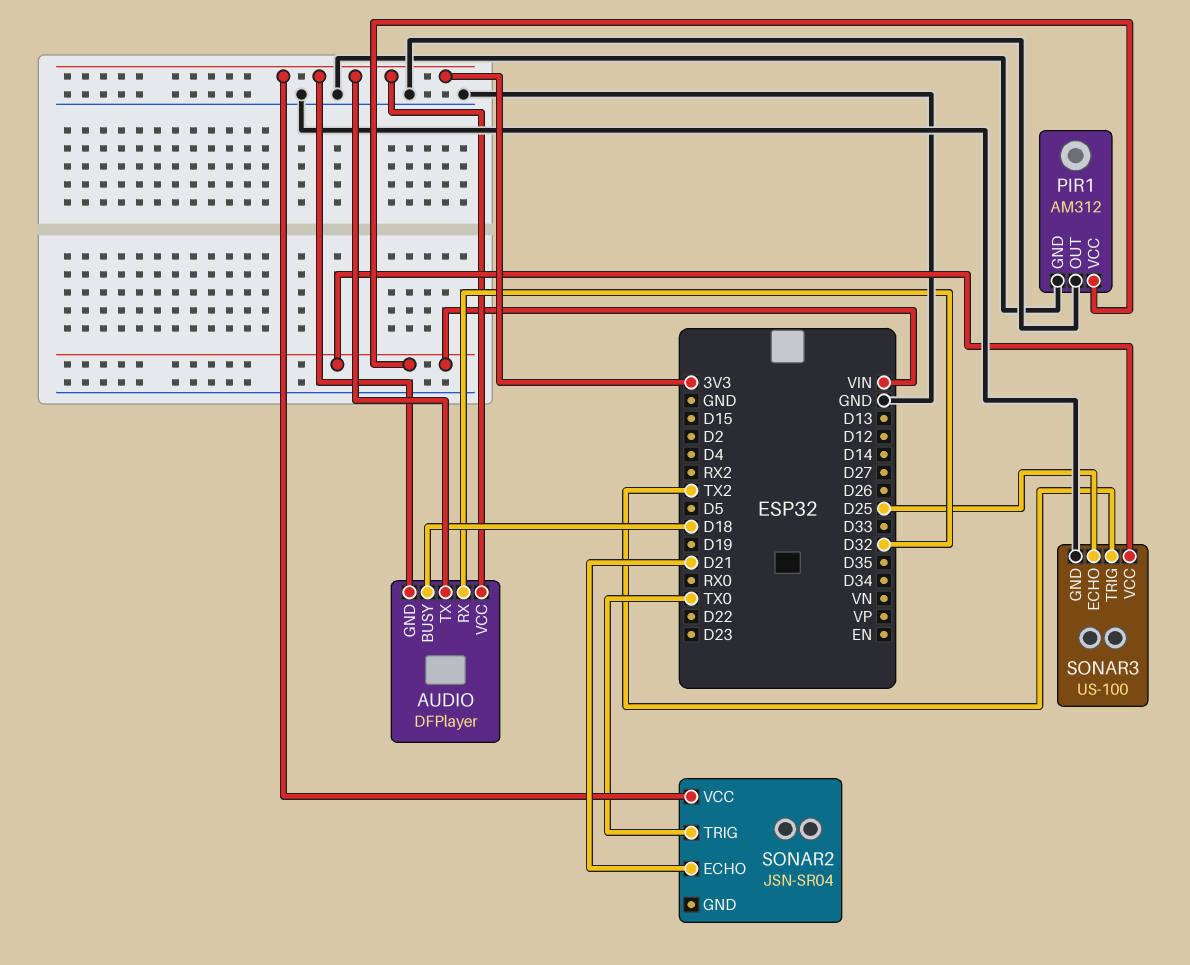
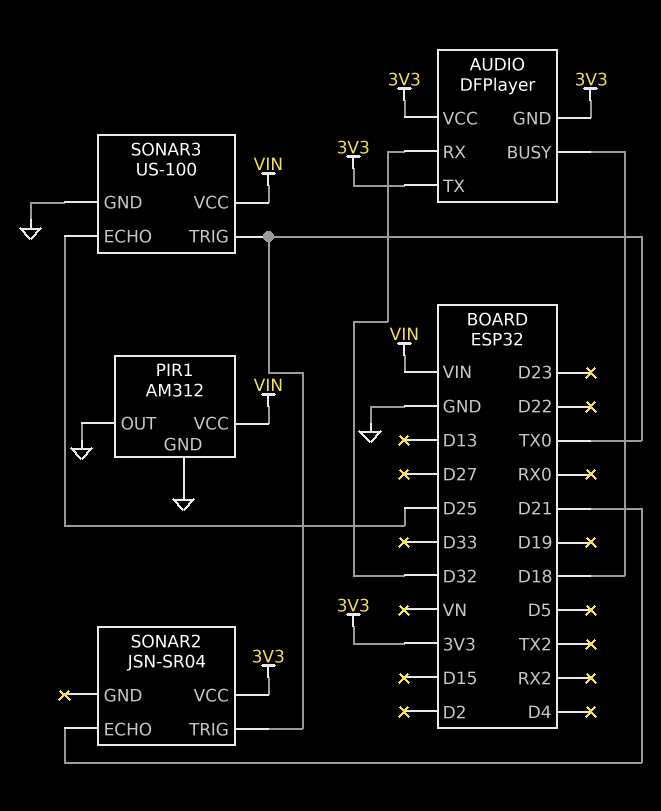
SONAR3 pin TRIG: TX2 -> TX0

